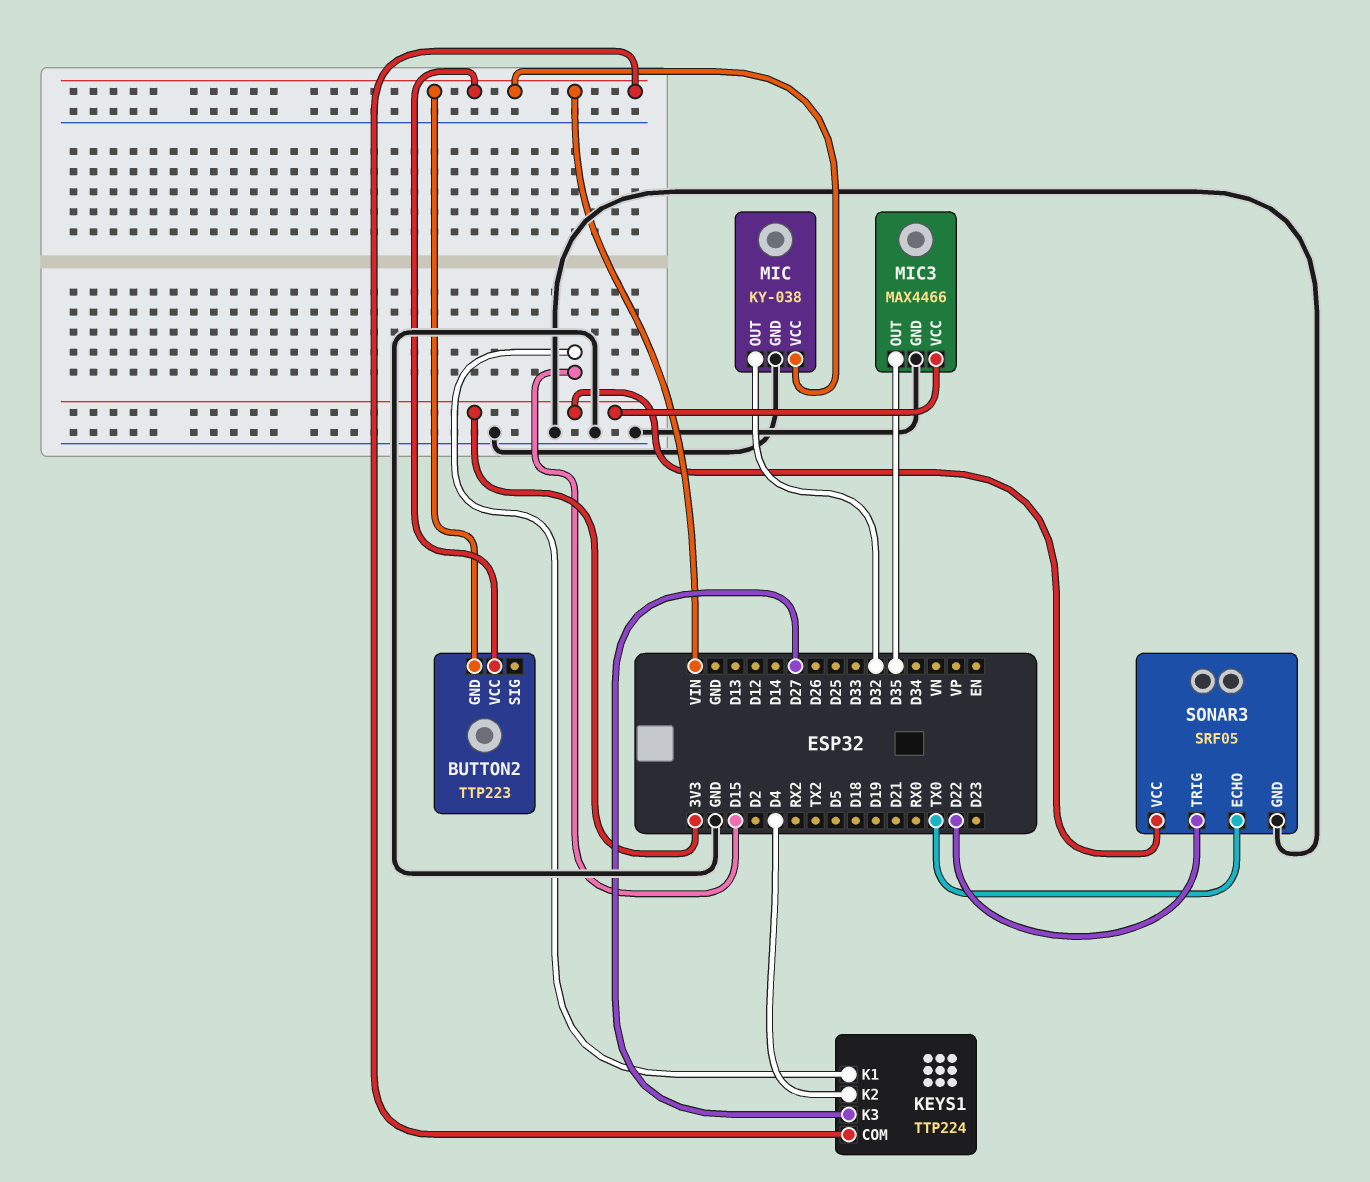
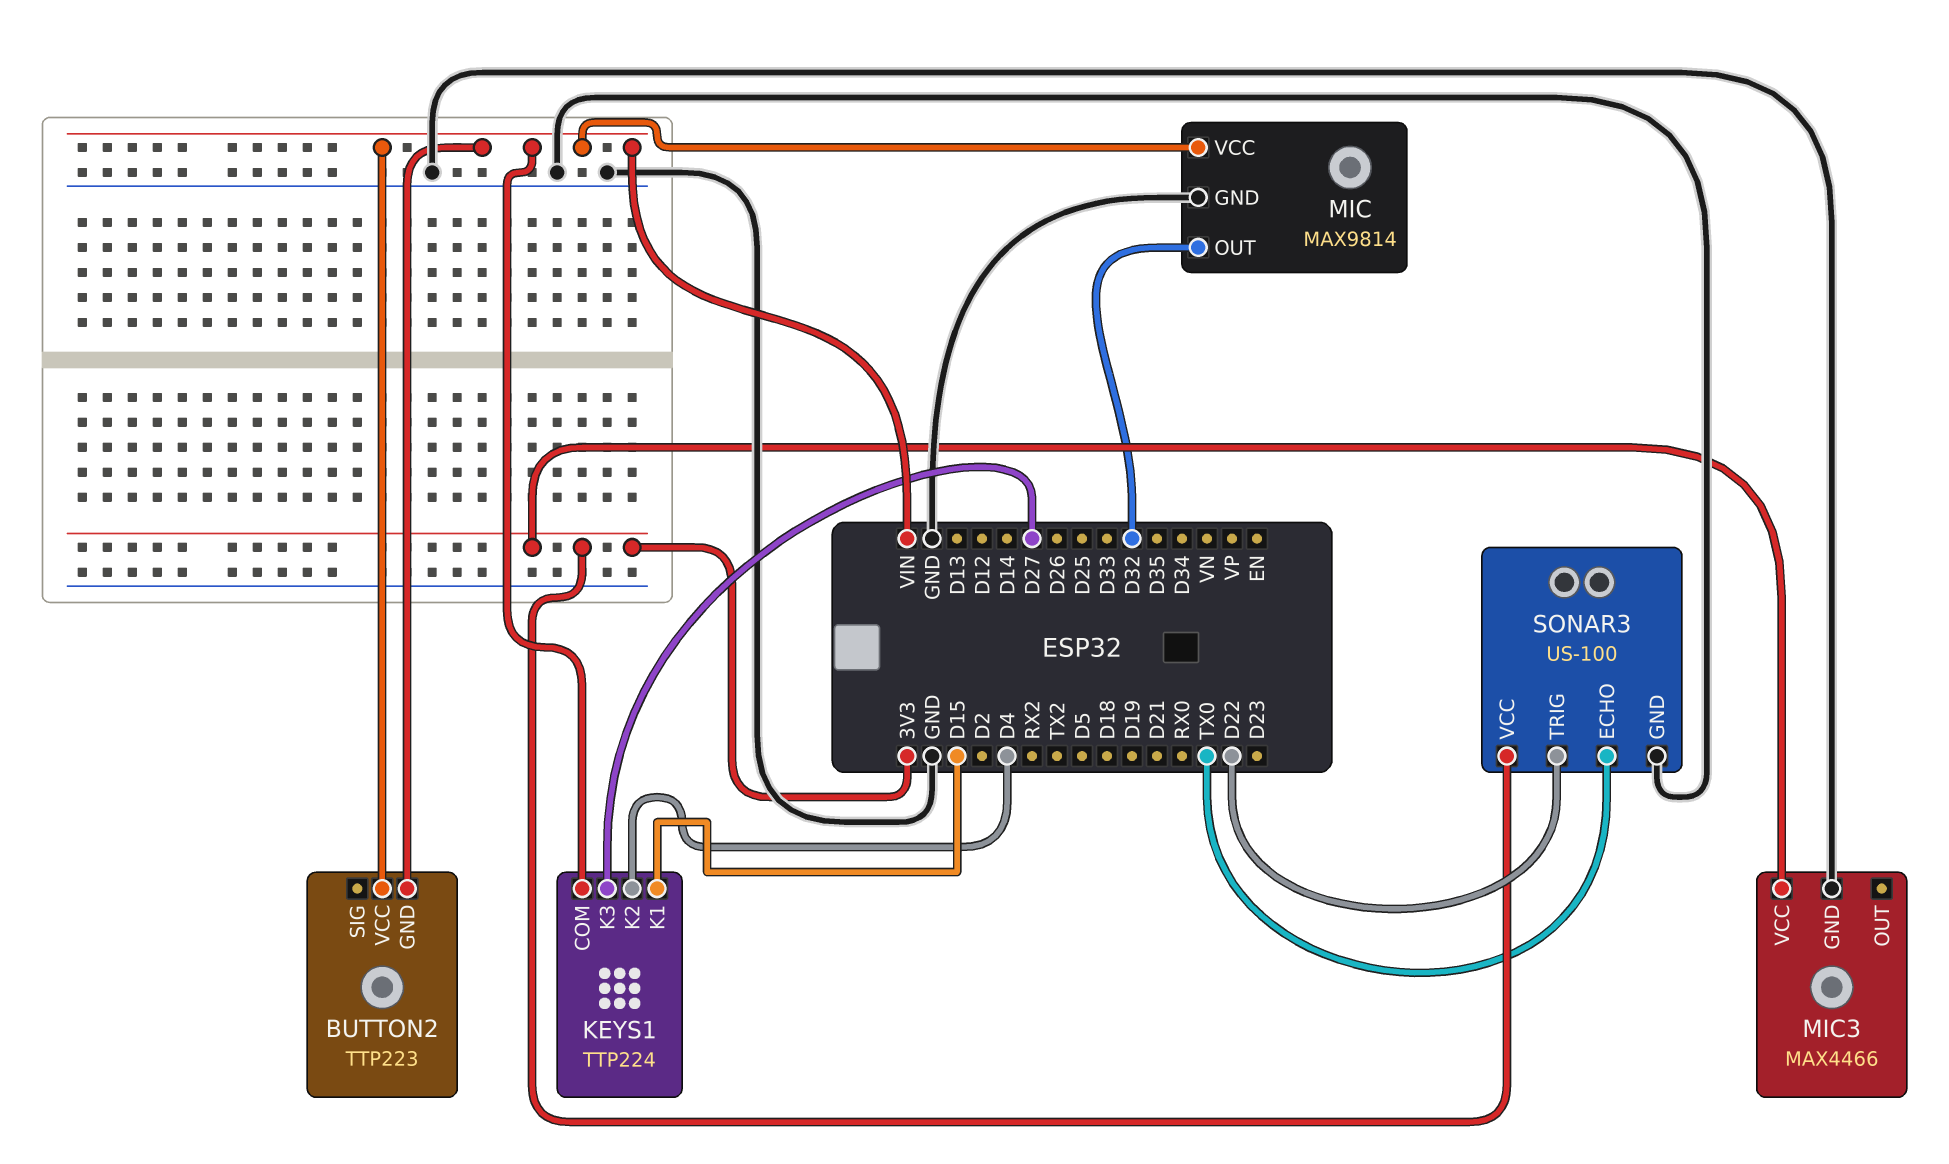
MIC: KY-038 -> MAX9814
MIC3 pin OUT: D35 -> none
SONAR3: SRF05 -> US-100

